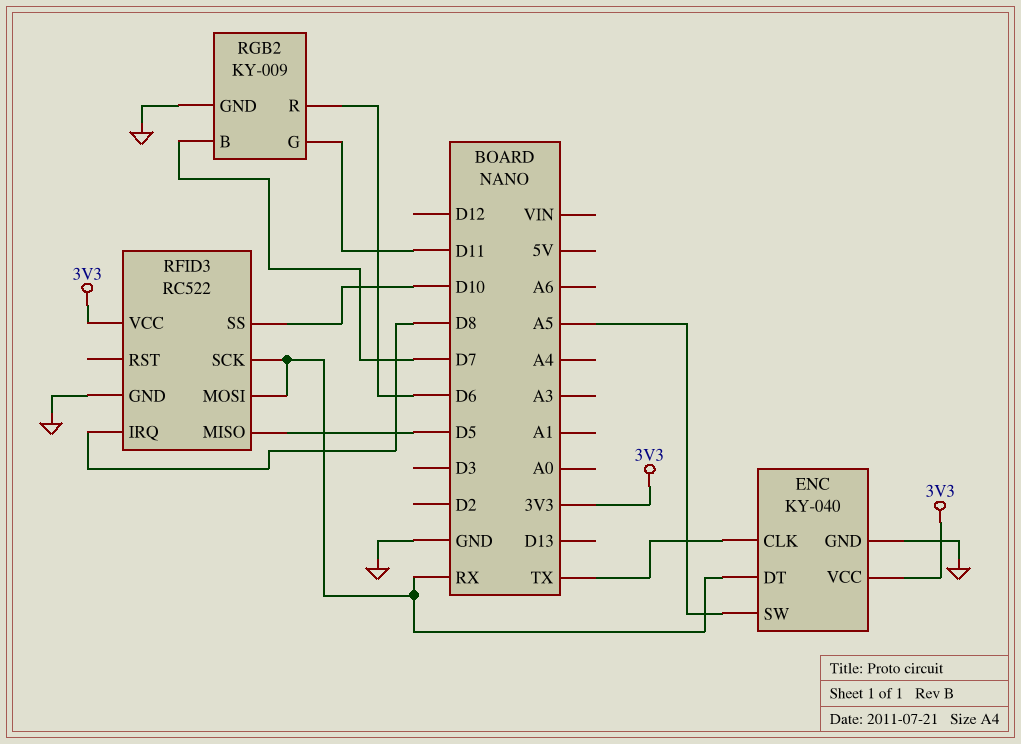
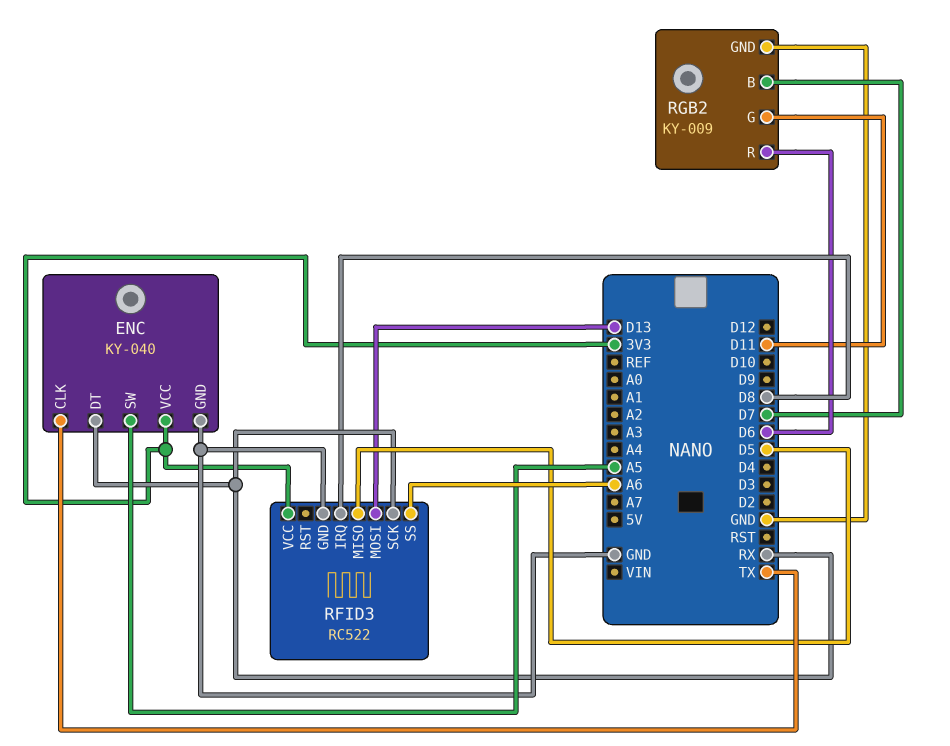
RFID3 pin MOSI: RX -> D13
RFID3 pin SS: D10 -> A6

